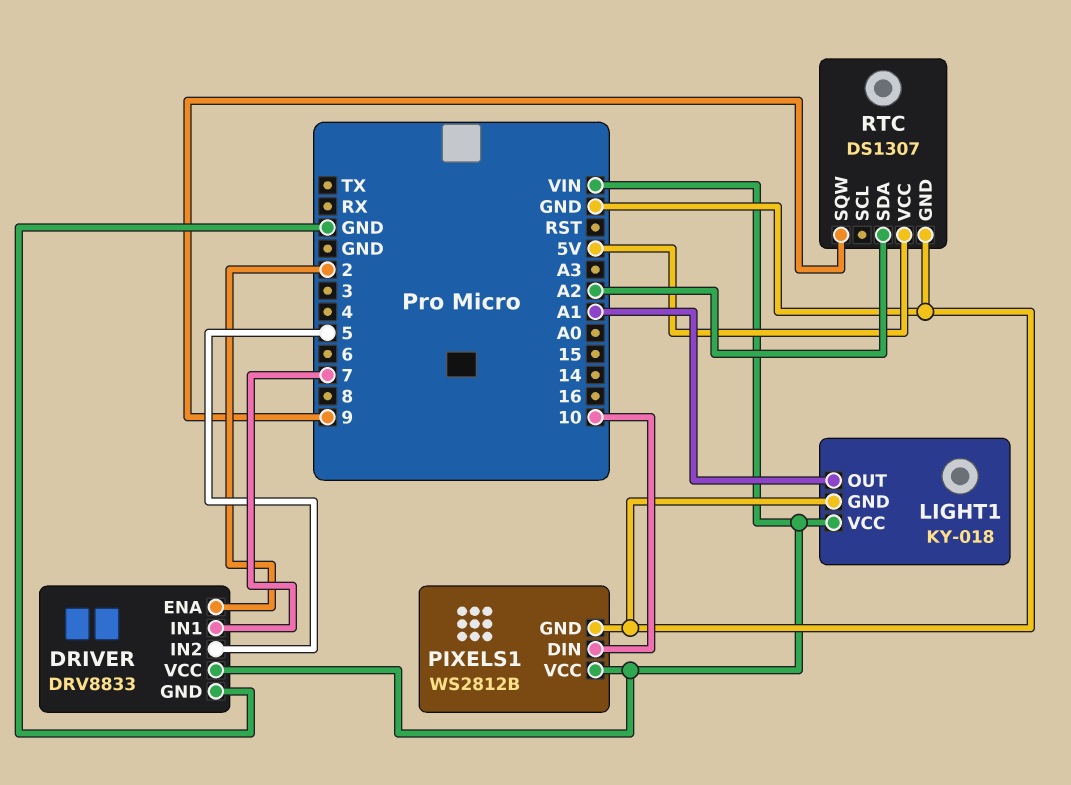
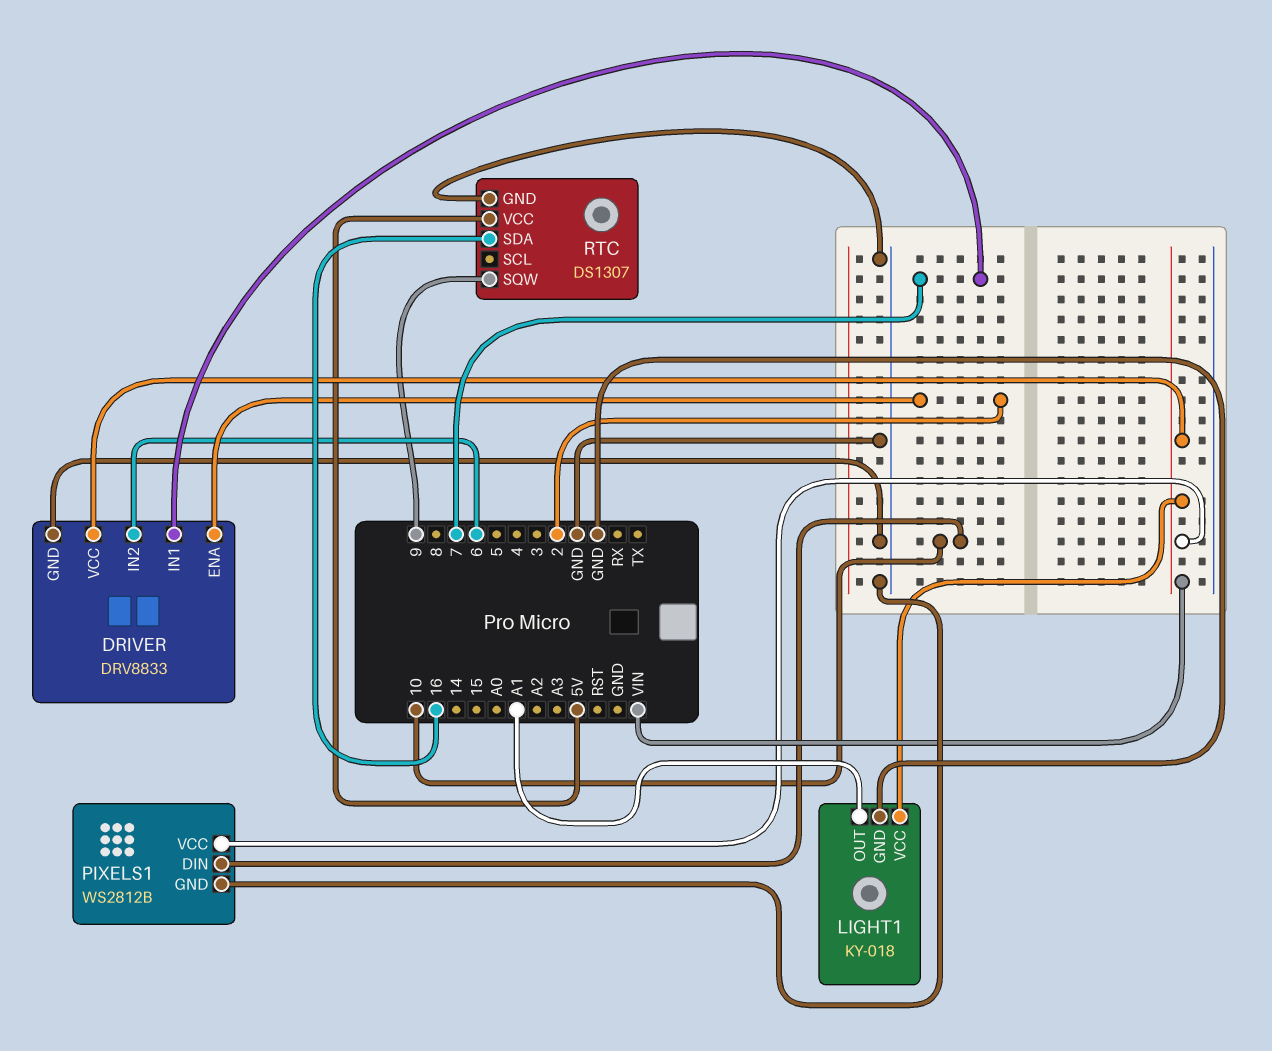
DRIVER pin IN2: 5 -> 6
RTC pin SDA: A2 -> 16

